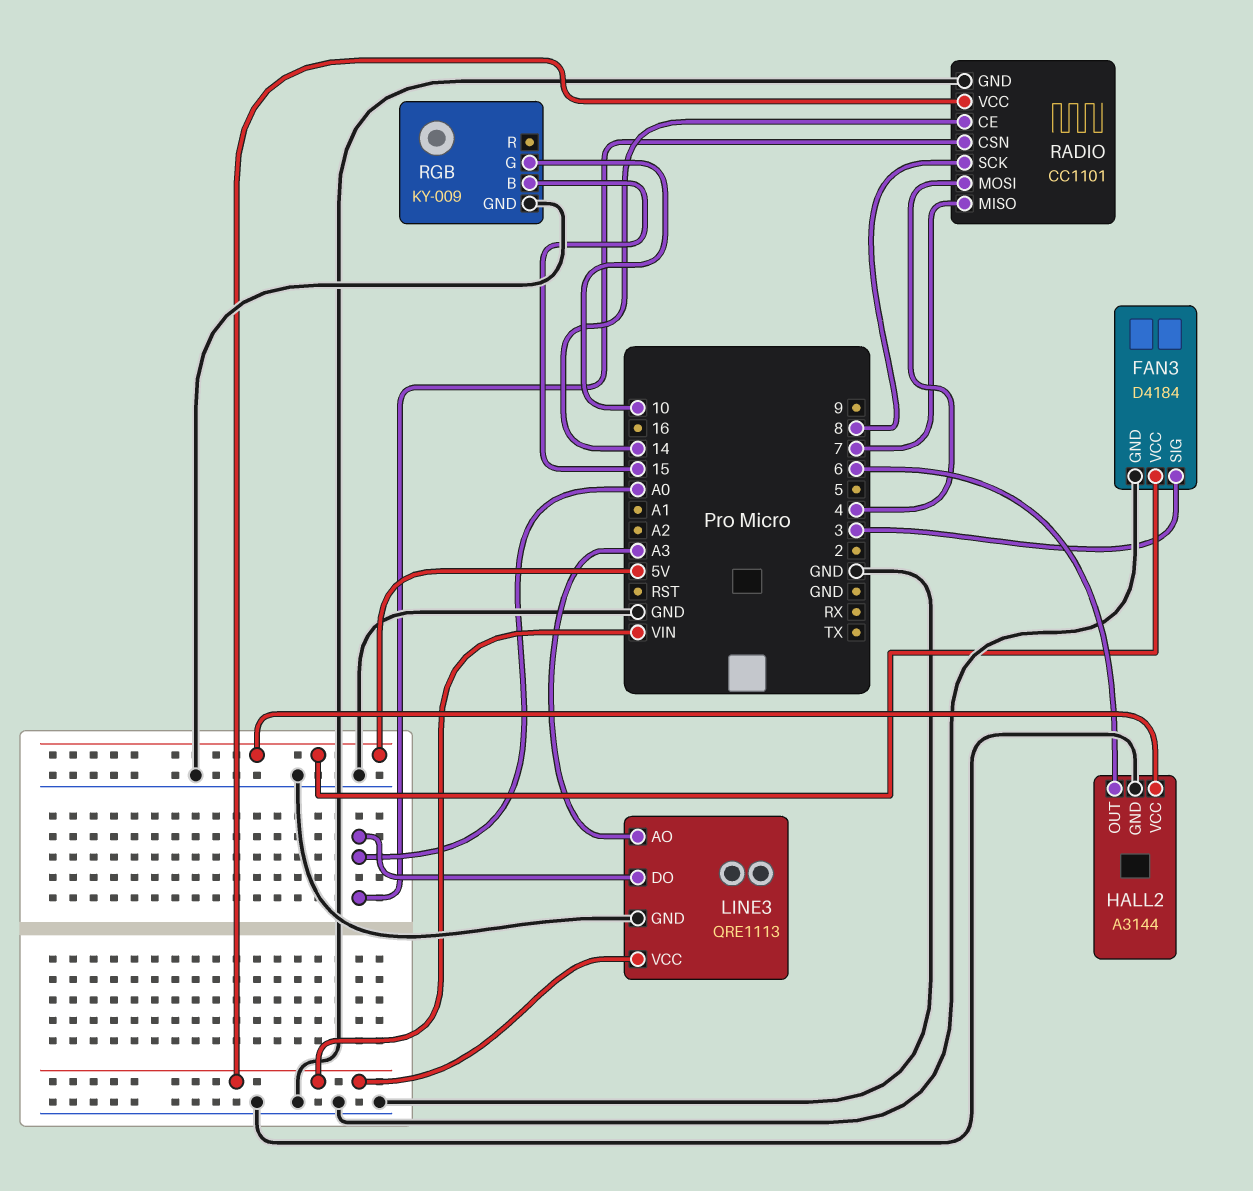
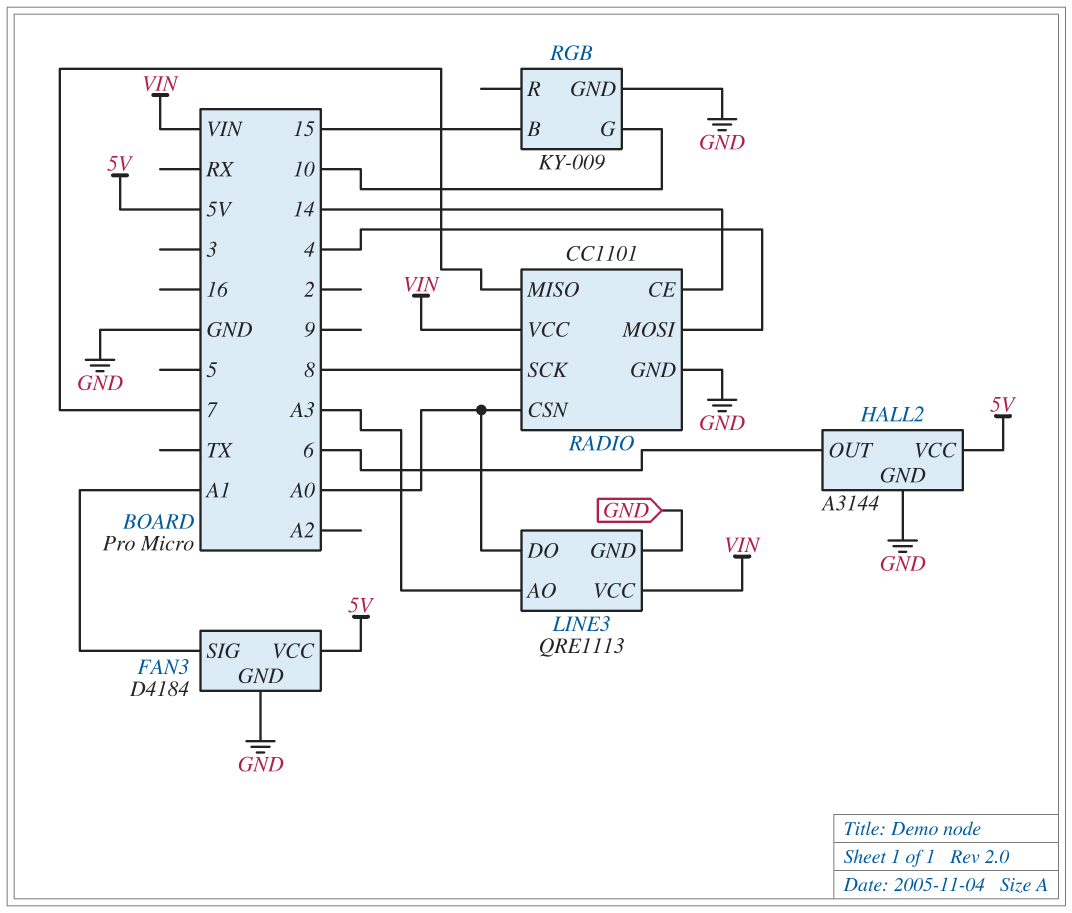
FAN3 pin SIG: 3 -> A1

